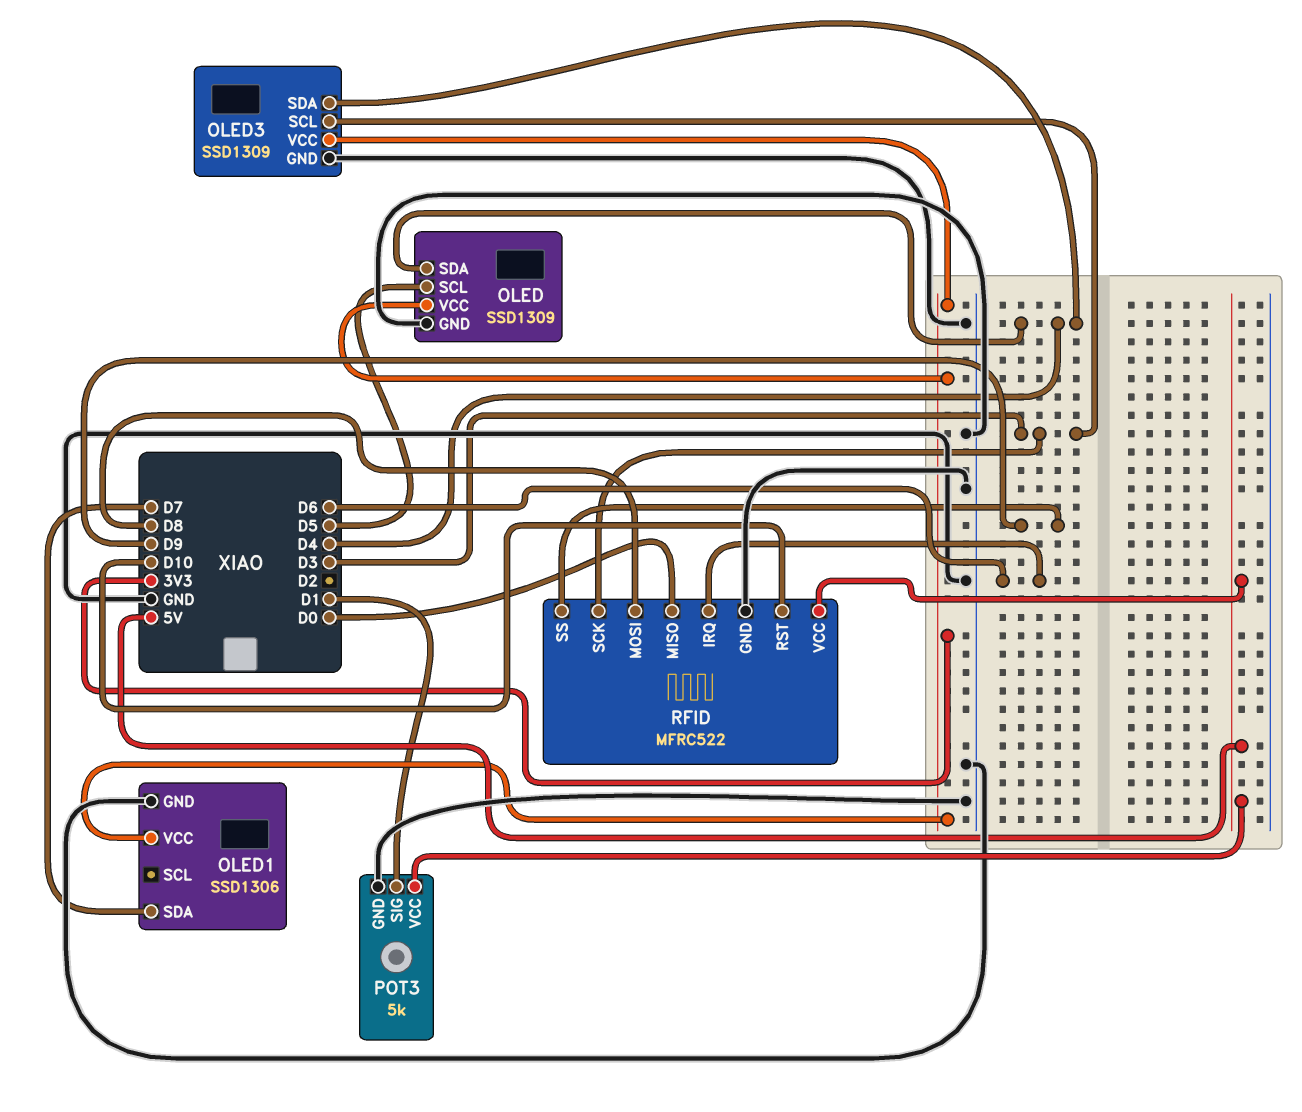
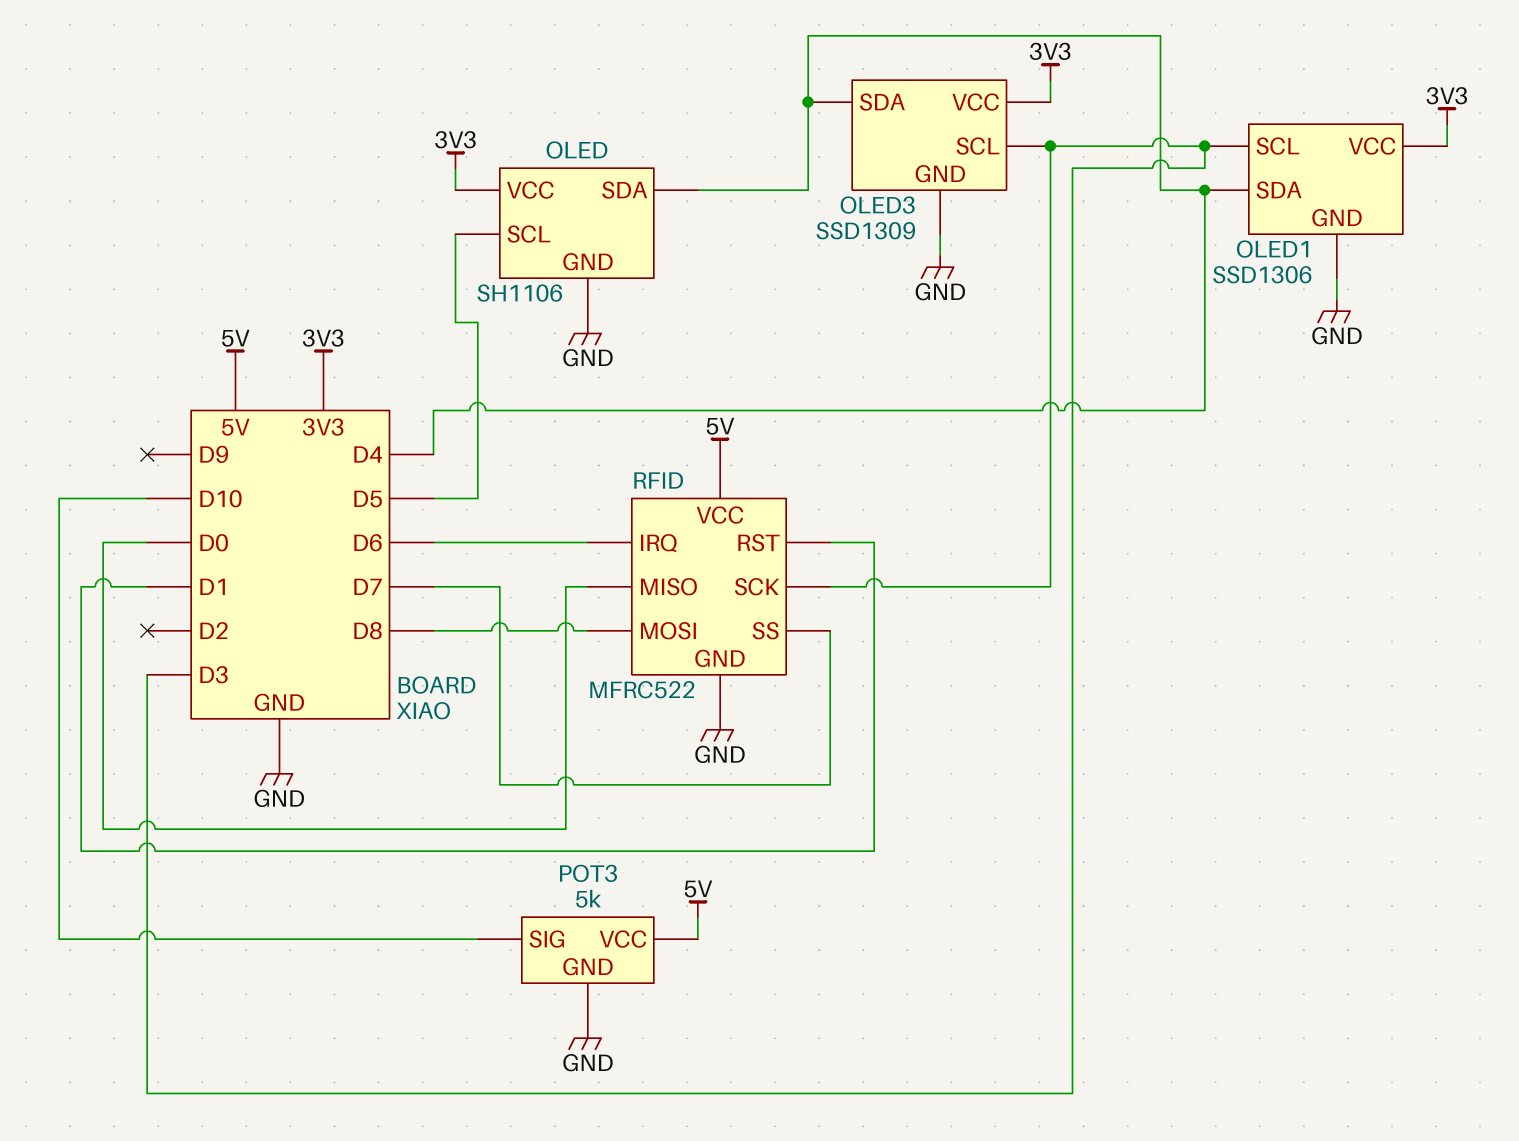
OLED: SSD1309 -> SH1106
OLED1 pin SCL: none -> D3
OLED1 pin SDA: D7 -> D4
POT3 pin SIG: D1 -> D10
RFID pin RST: D10 -> D1
RFID pin SS: D9 -> D7

